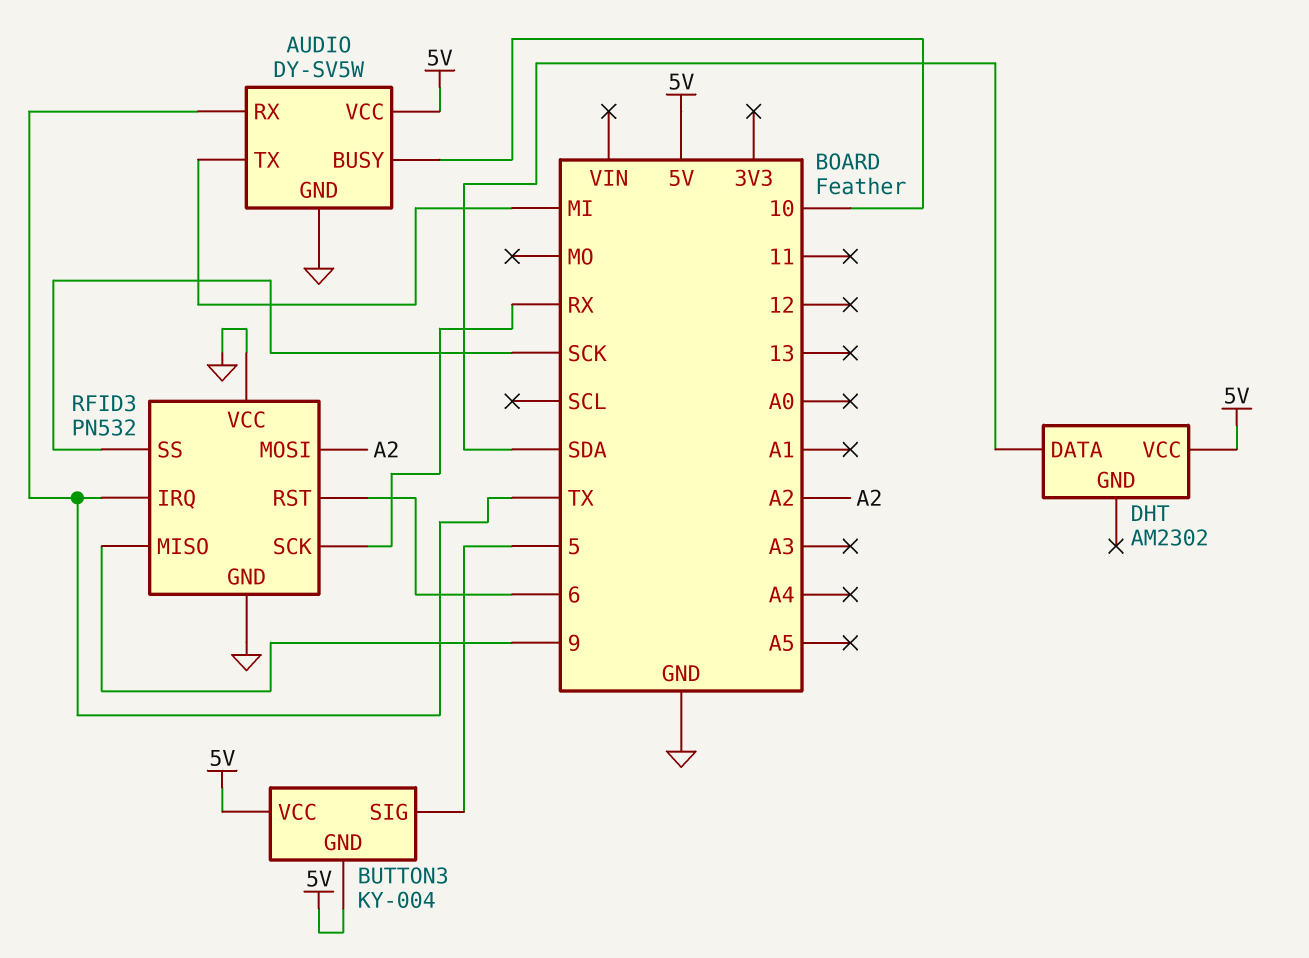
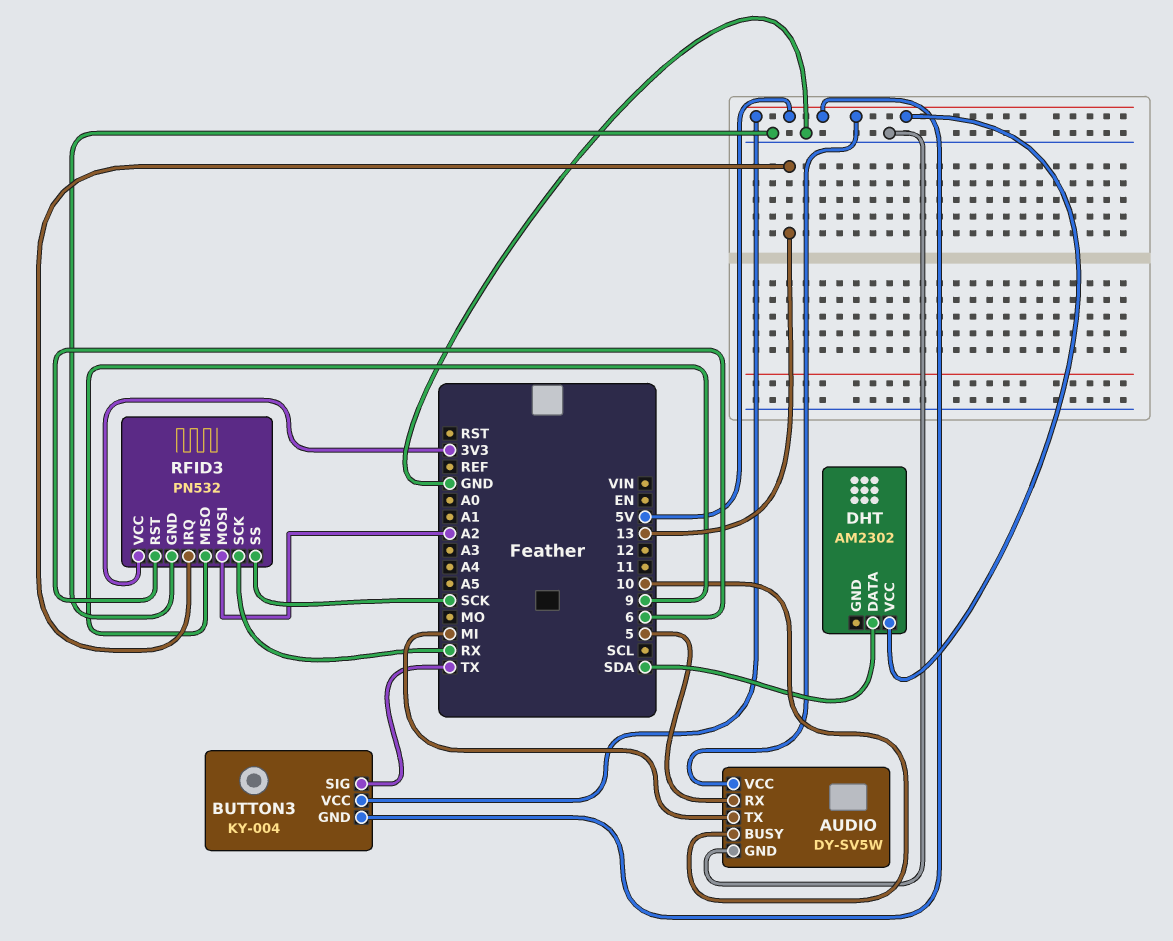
AUDIO pin RX: TX -> 5
BUTTON3 pin SIG: 5 -> TX
RFID3 pin IRQ: TX -> 13
RFID3 pin VCC: GND -> 3V3

